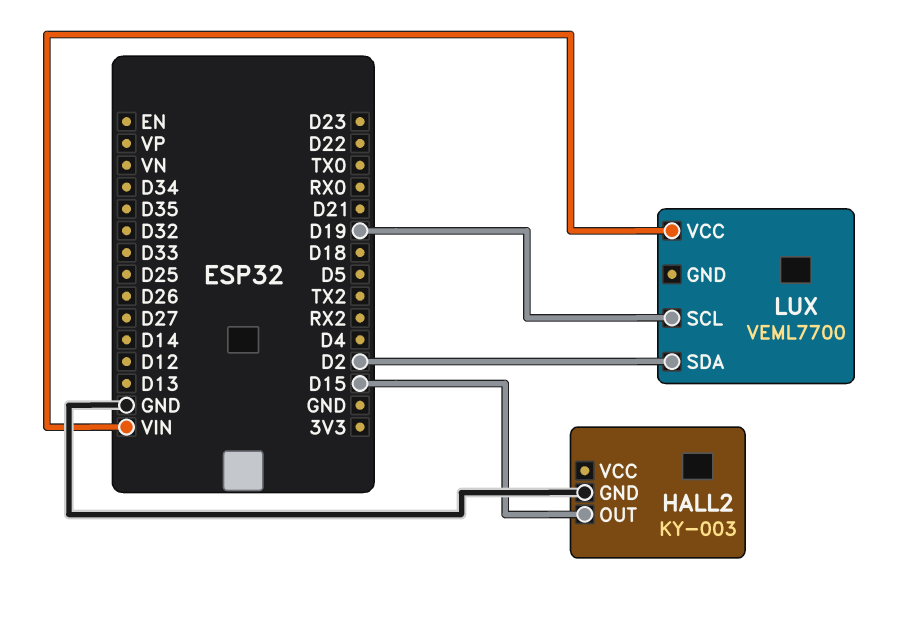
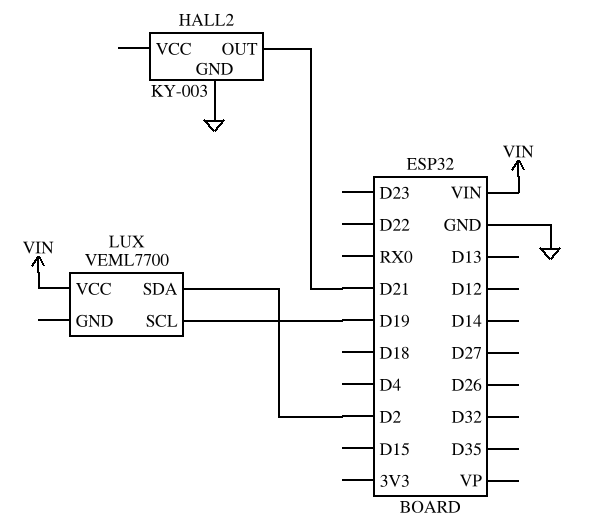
HALL2 pin OUT: D15 -> D21

